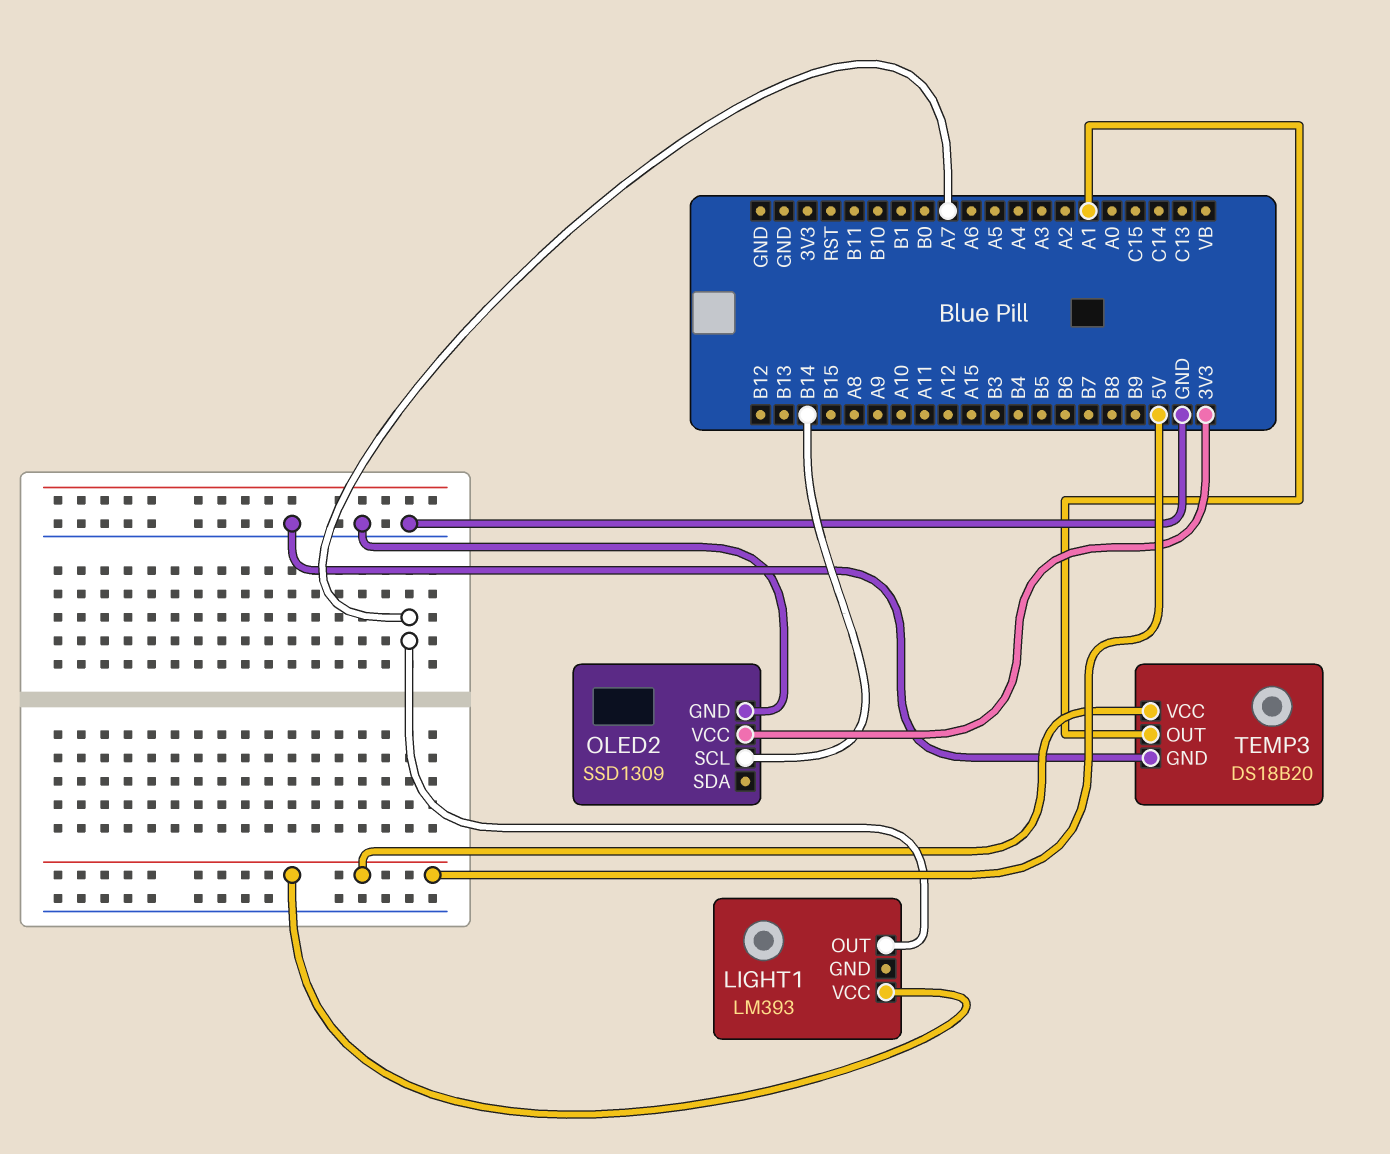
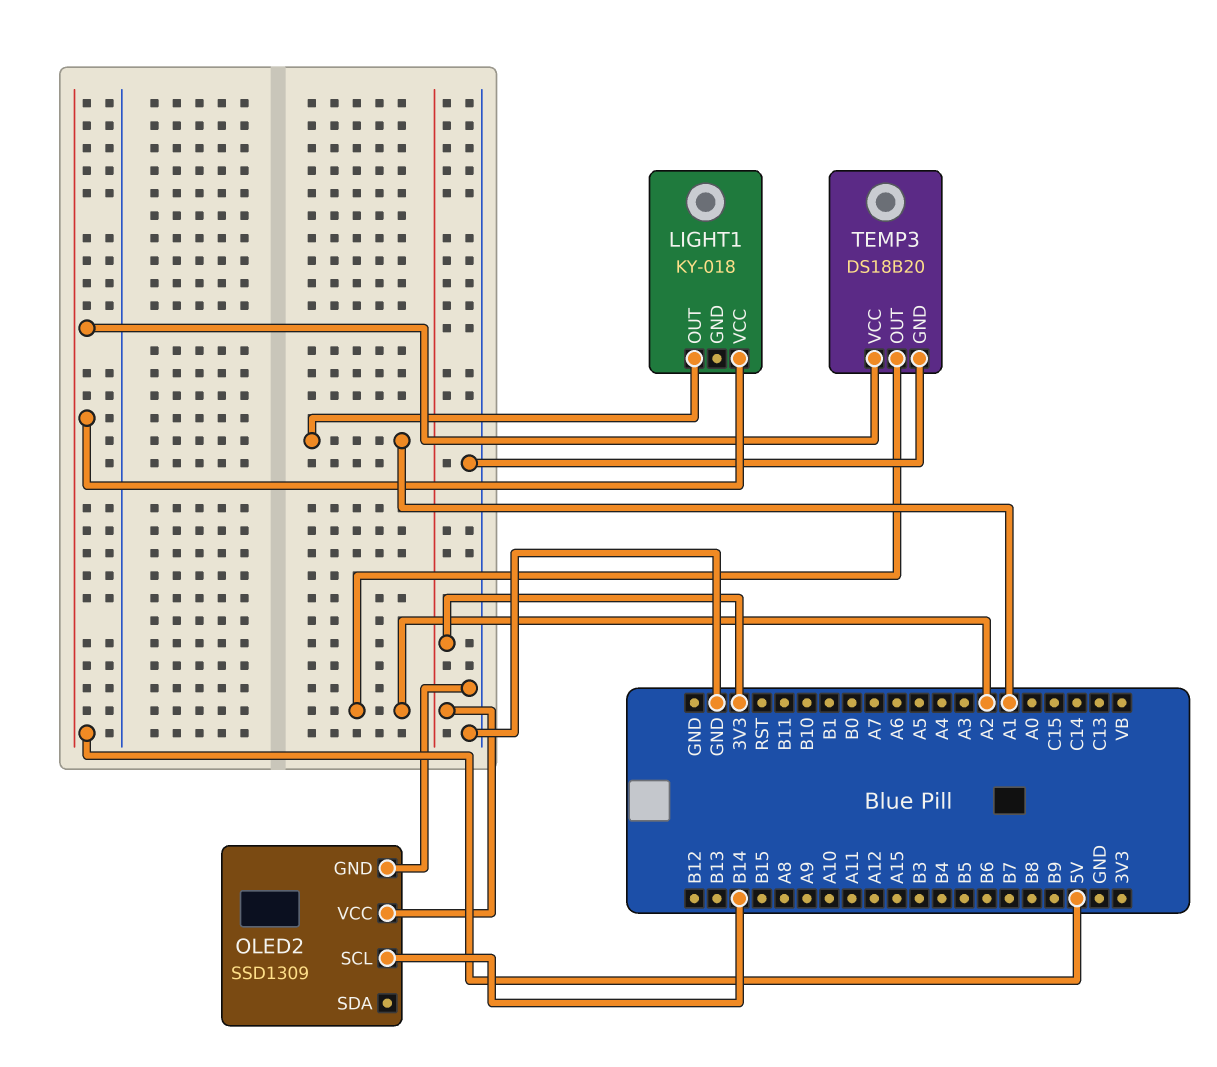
LIGHT1: LM393 -> KY-018
LIGHT1 pin OUT: A7 -> A1
TEMP3 pin OUT: A1 -> A2

